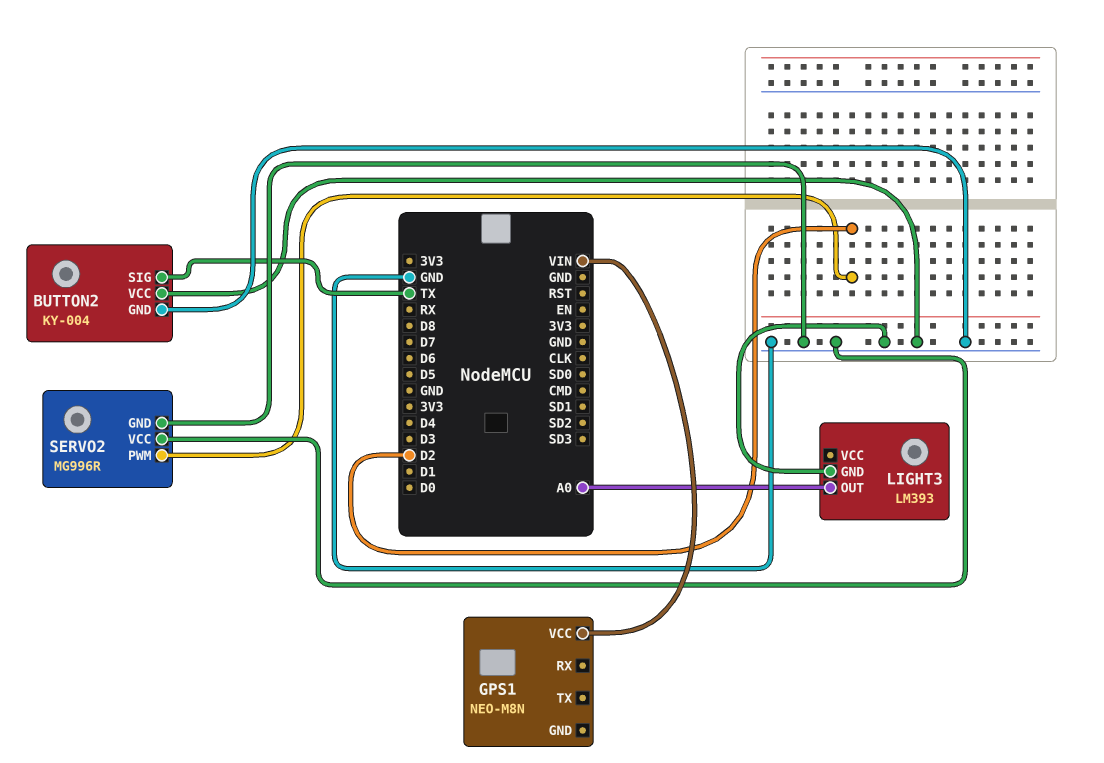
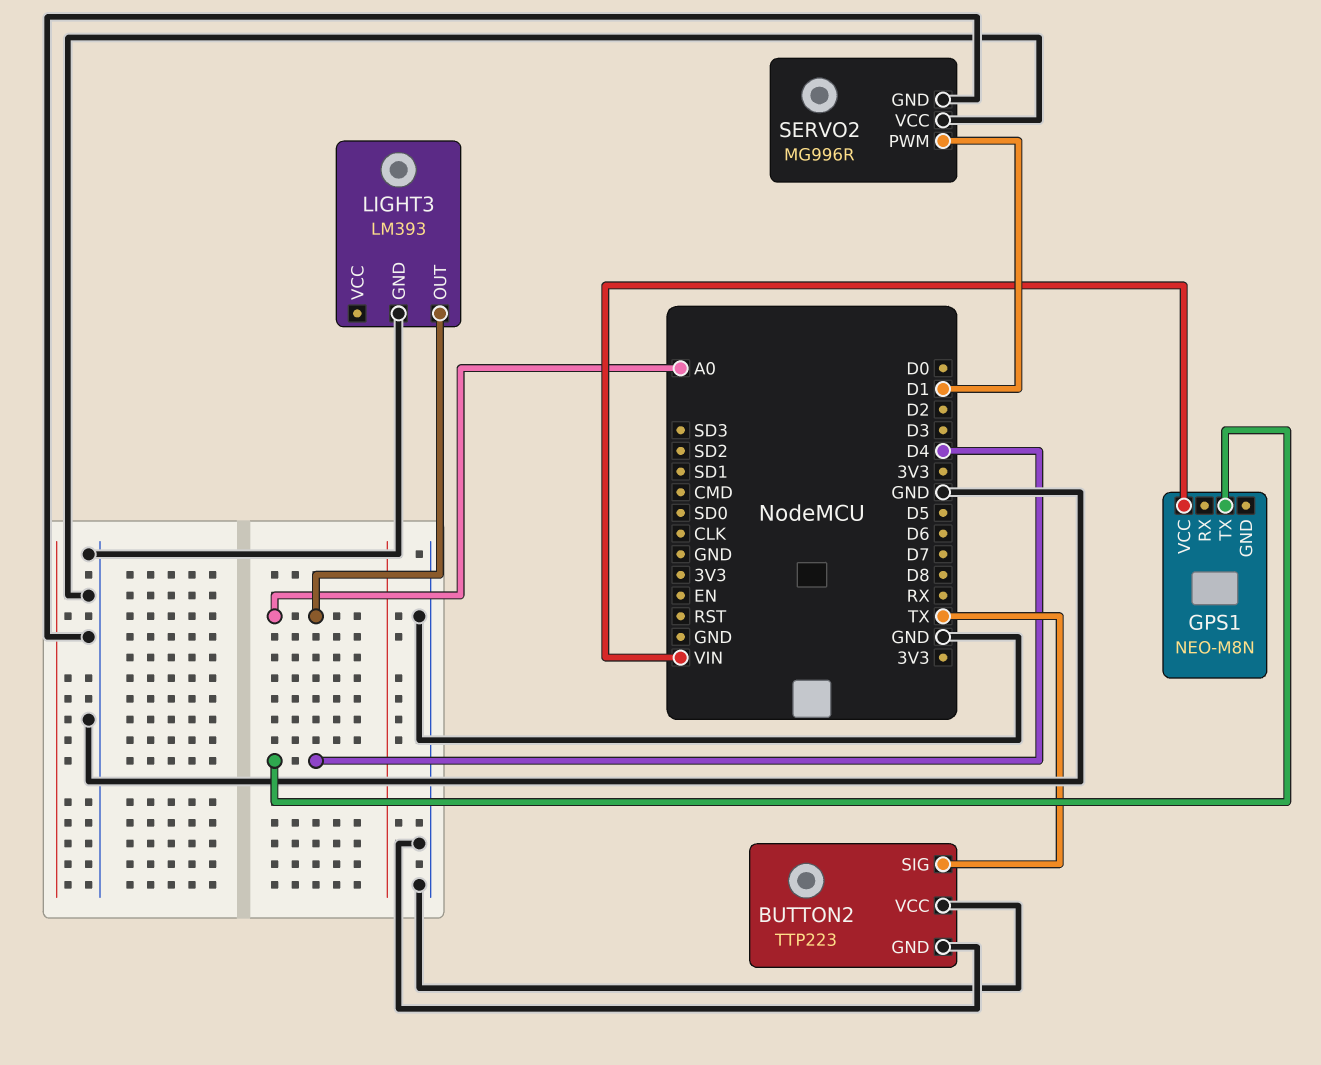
BUTTON2: KY-004 -> TTP223
GPS1 pin TX: none -> D4
SERVO2 pin PWM: D2 -> D1

